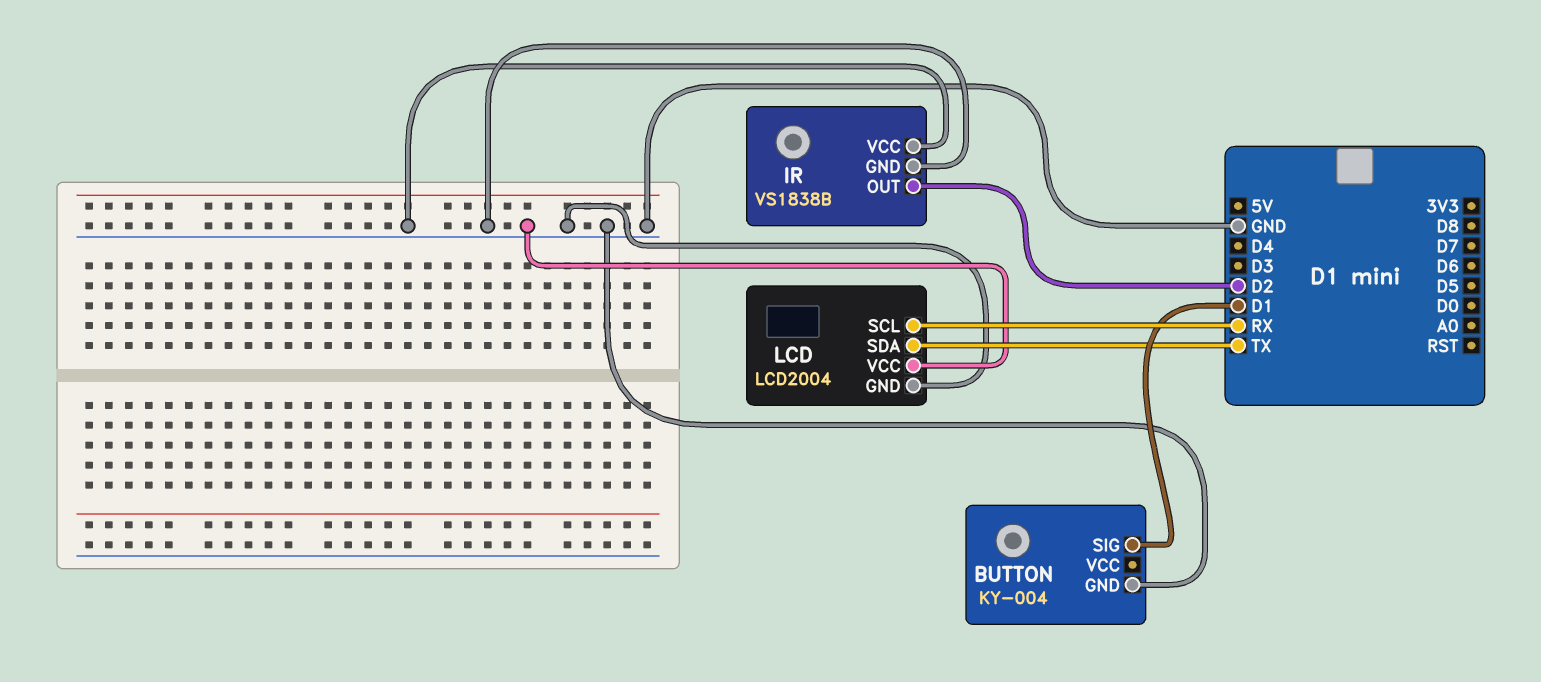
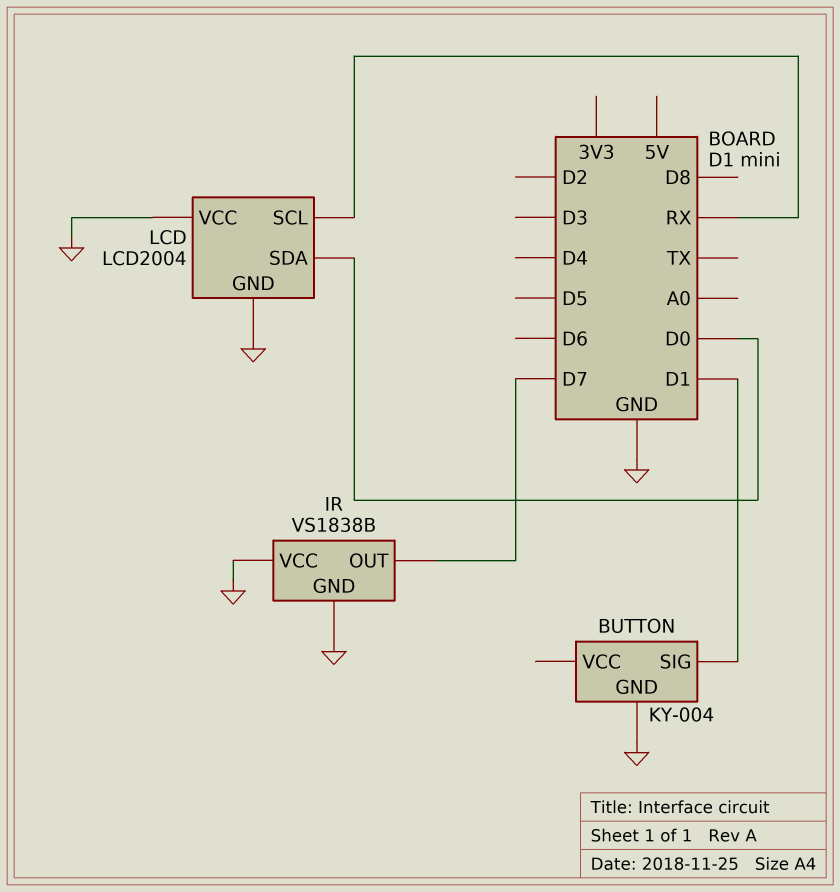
IR pin OUT: D2 -> D7
LCD pin SDA: TX -> D0

